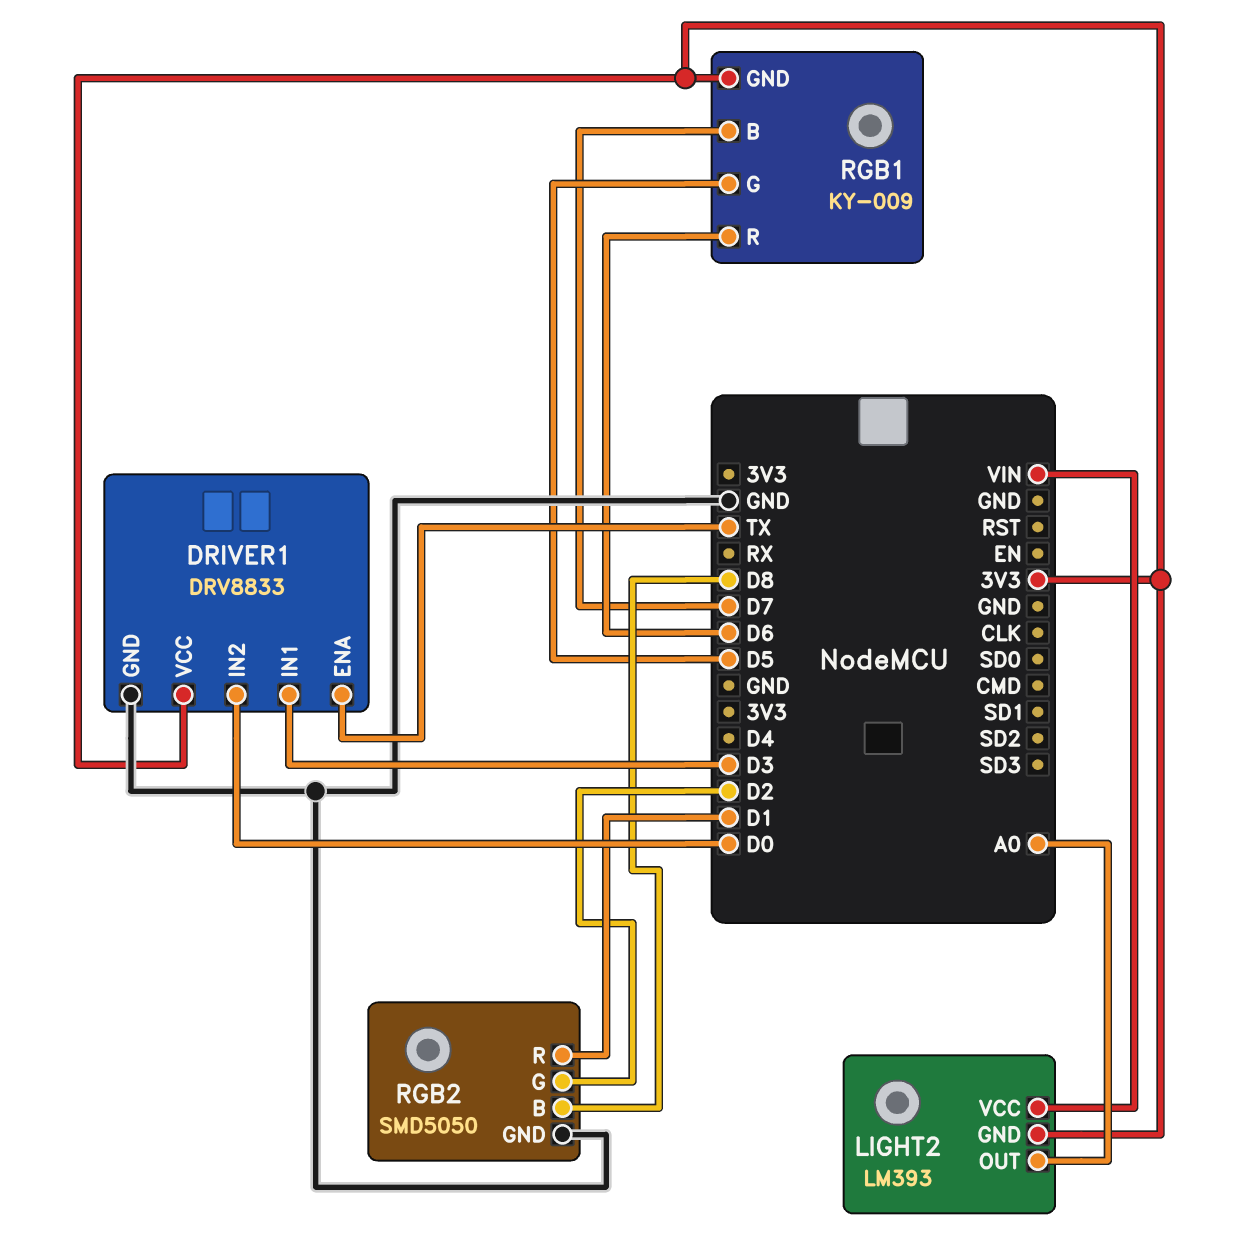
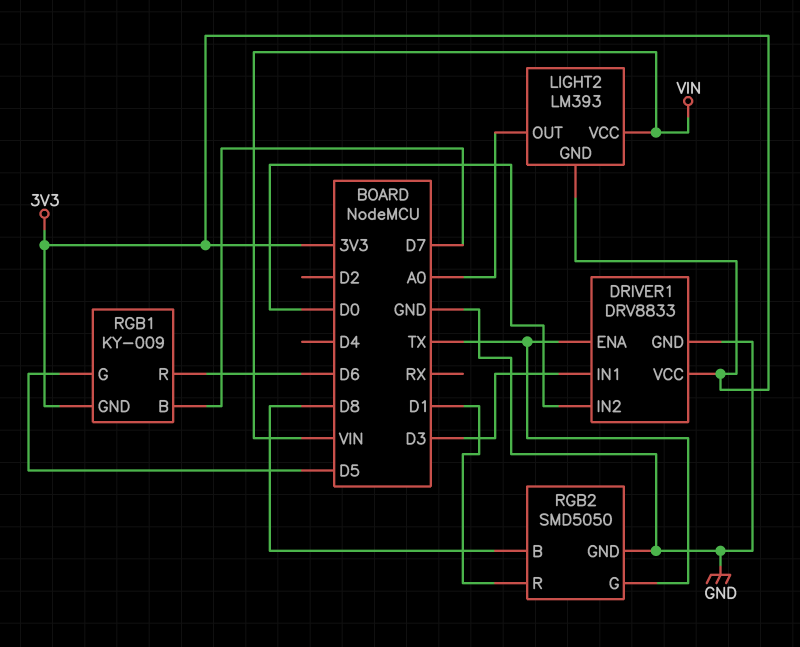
RGB2 pin G: D2 -> TX

